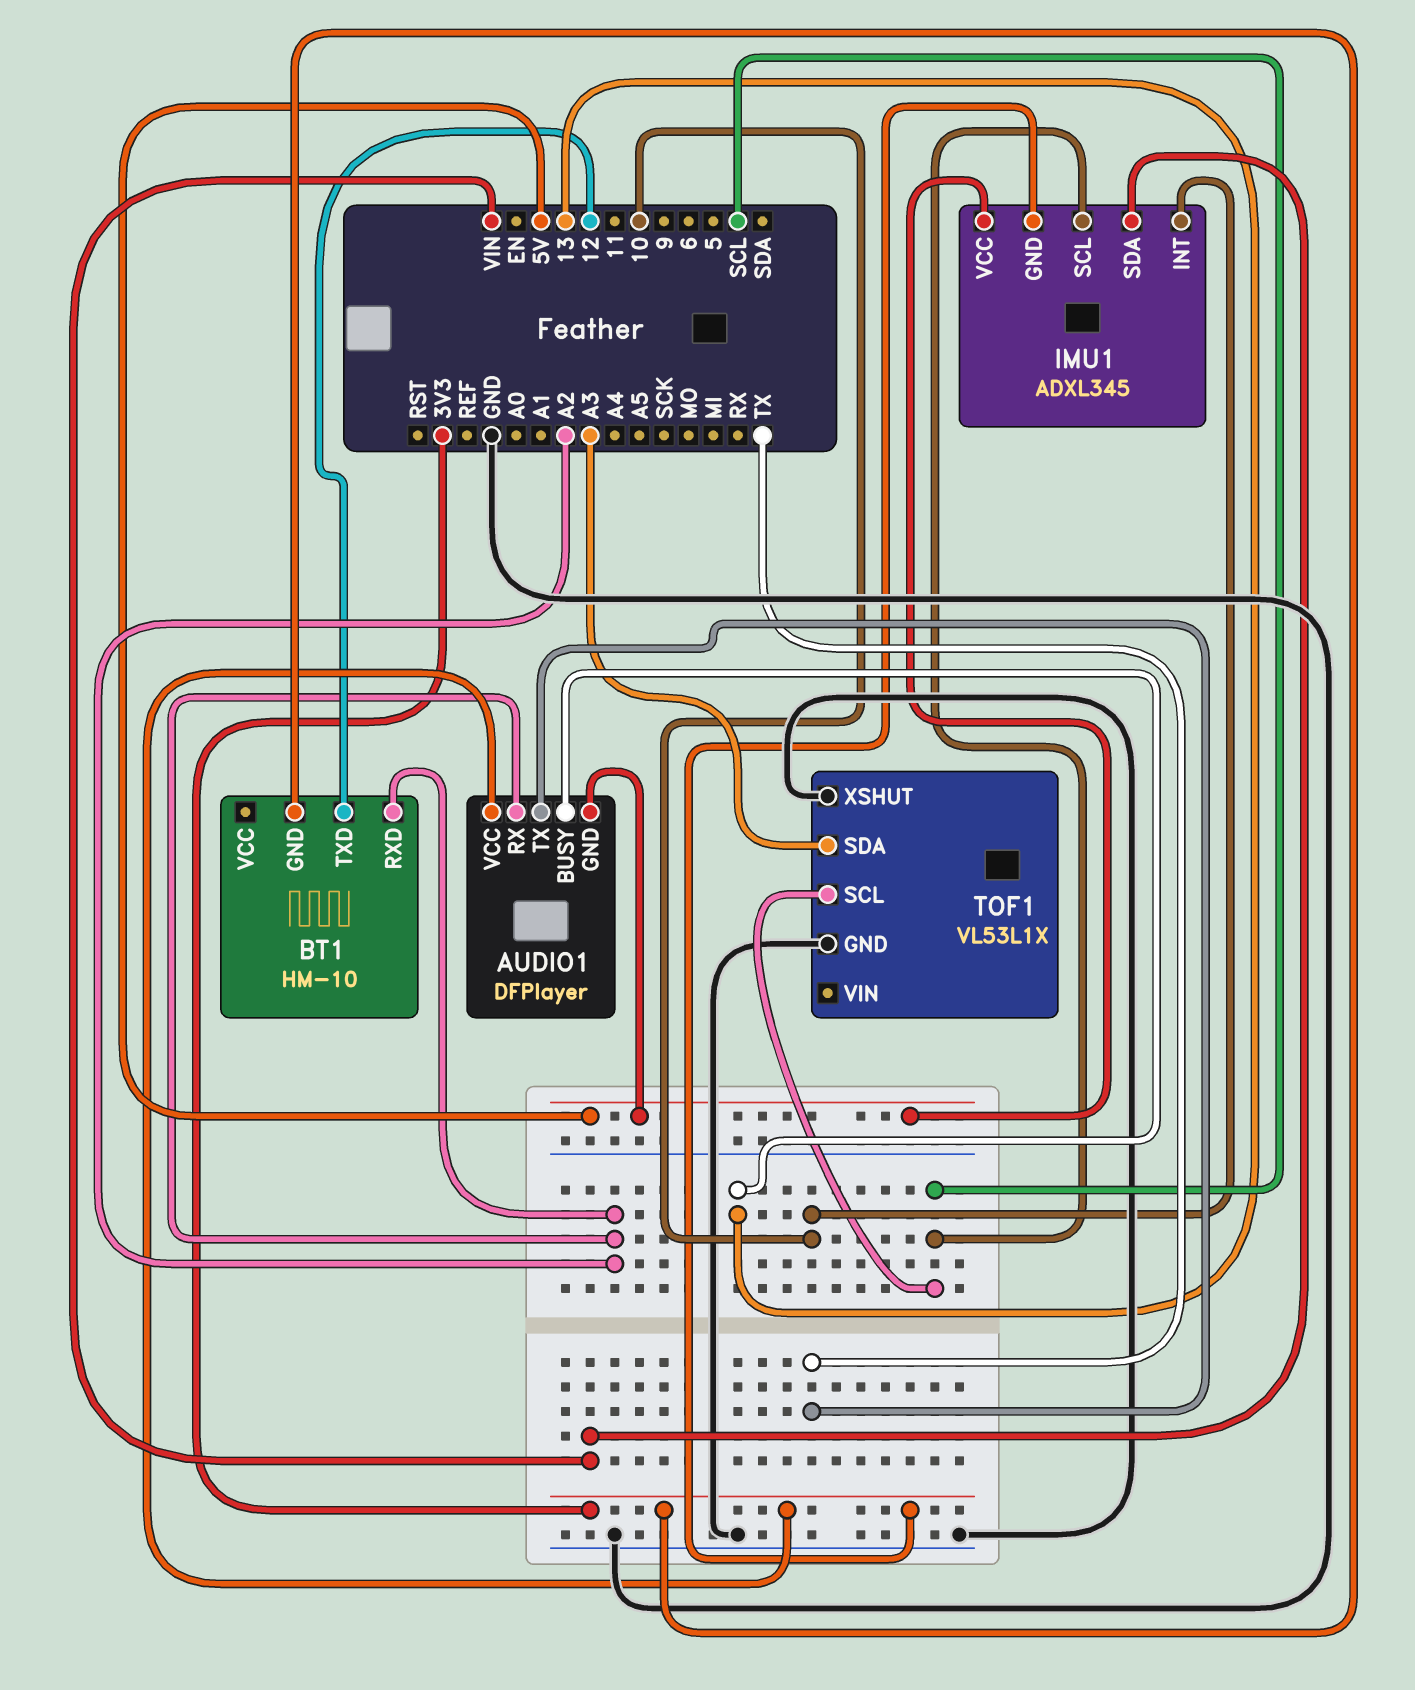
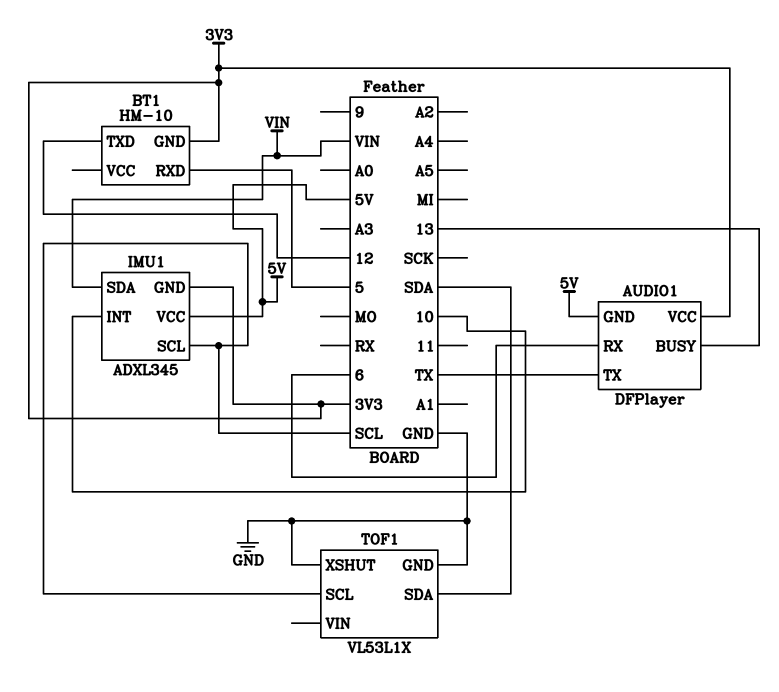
AUDIO1 pin RX: A2 -> 6
BT1 pin RXD: A2 -> 5
TOF1 pin SDA: A3 -> SDA

